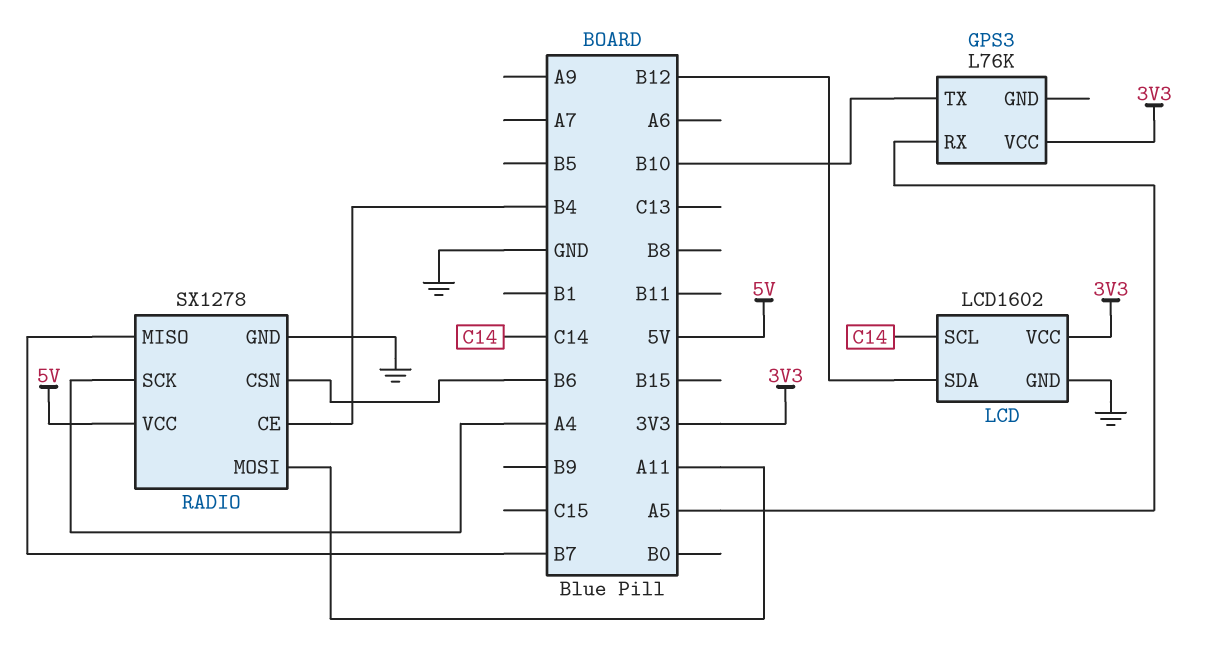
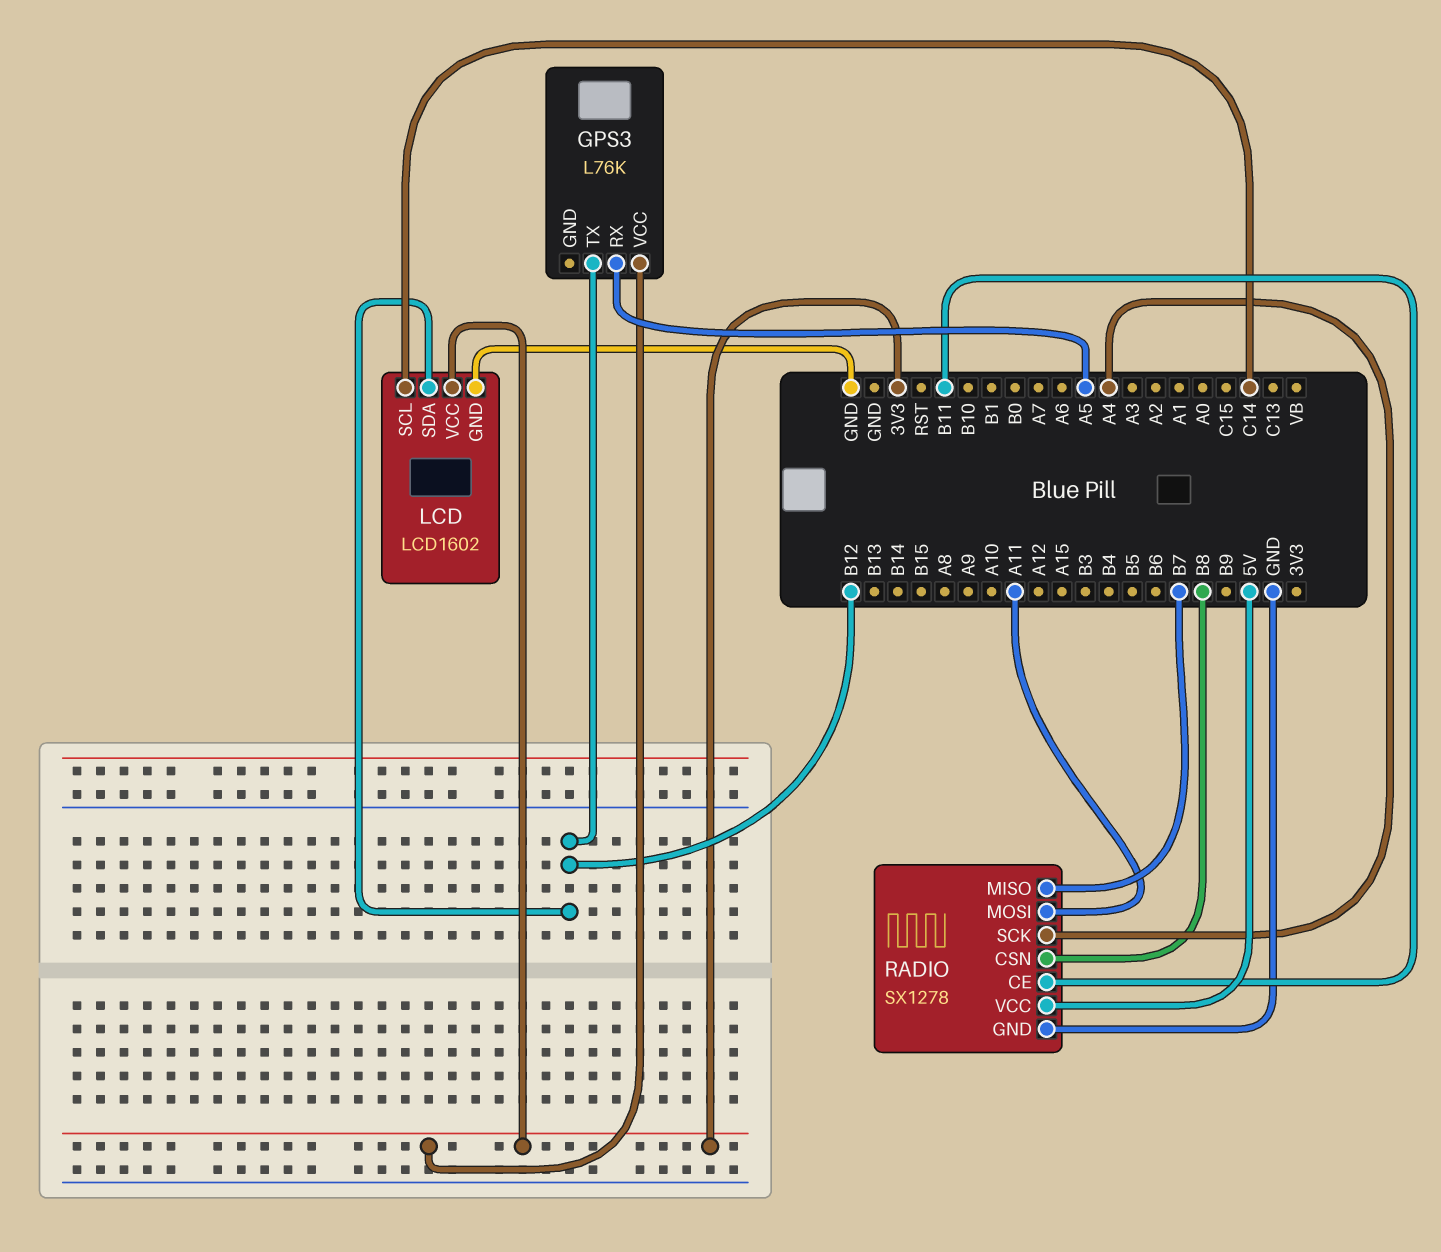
GPS3 pin TX: B10 -> B12
RADIO pin CE: B4 -> B11
RADIO pin CSN: B6 -> B8

